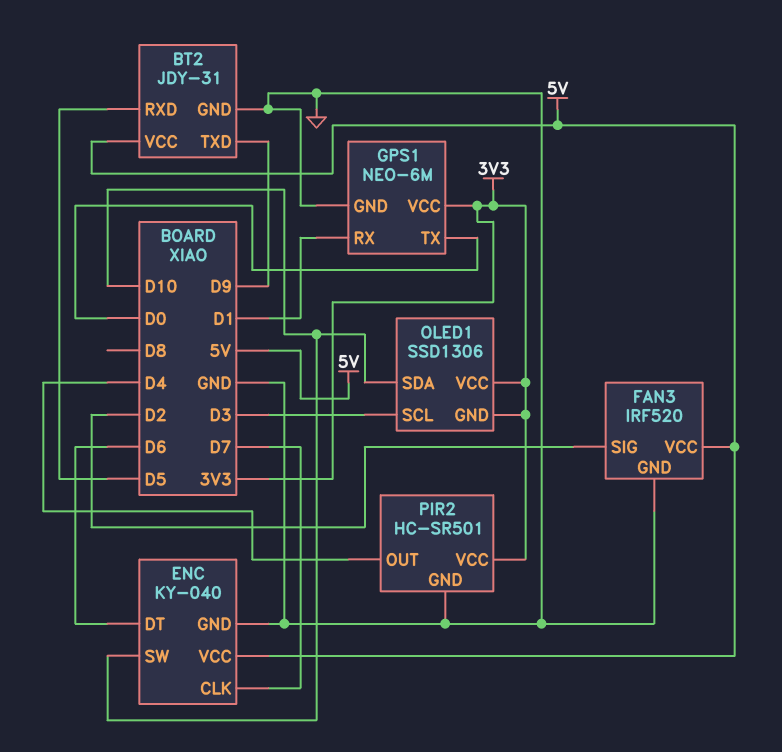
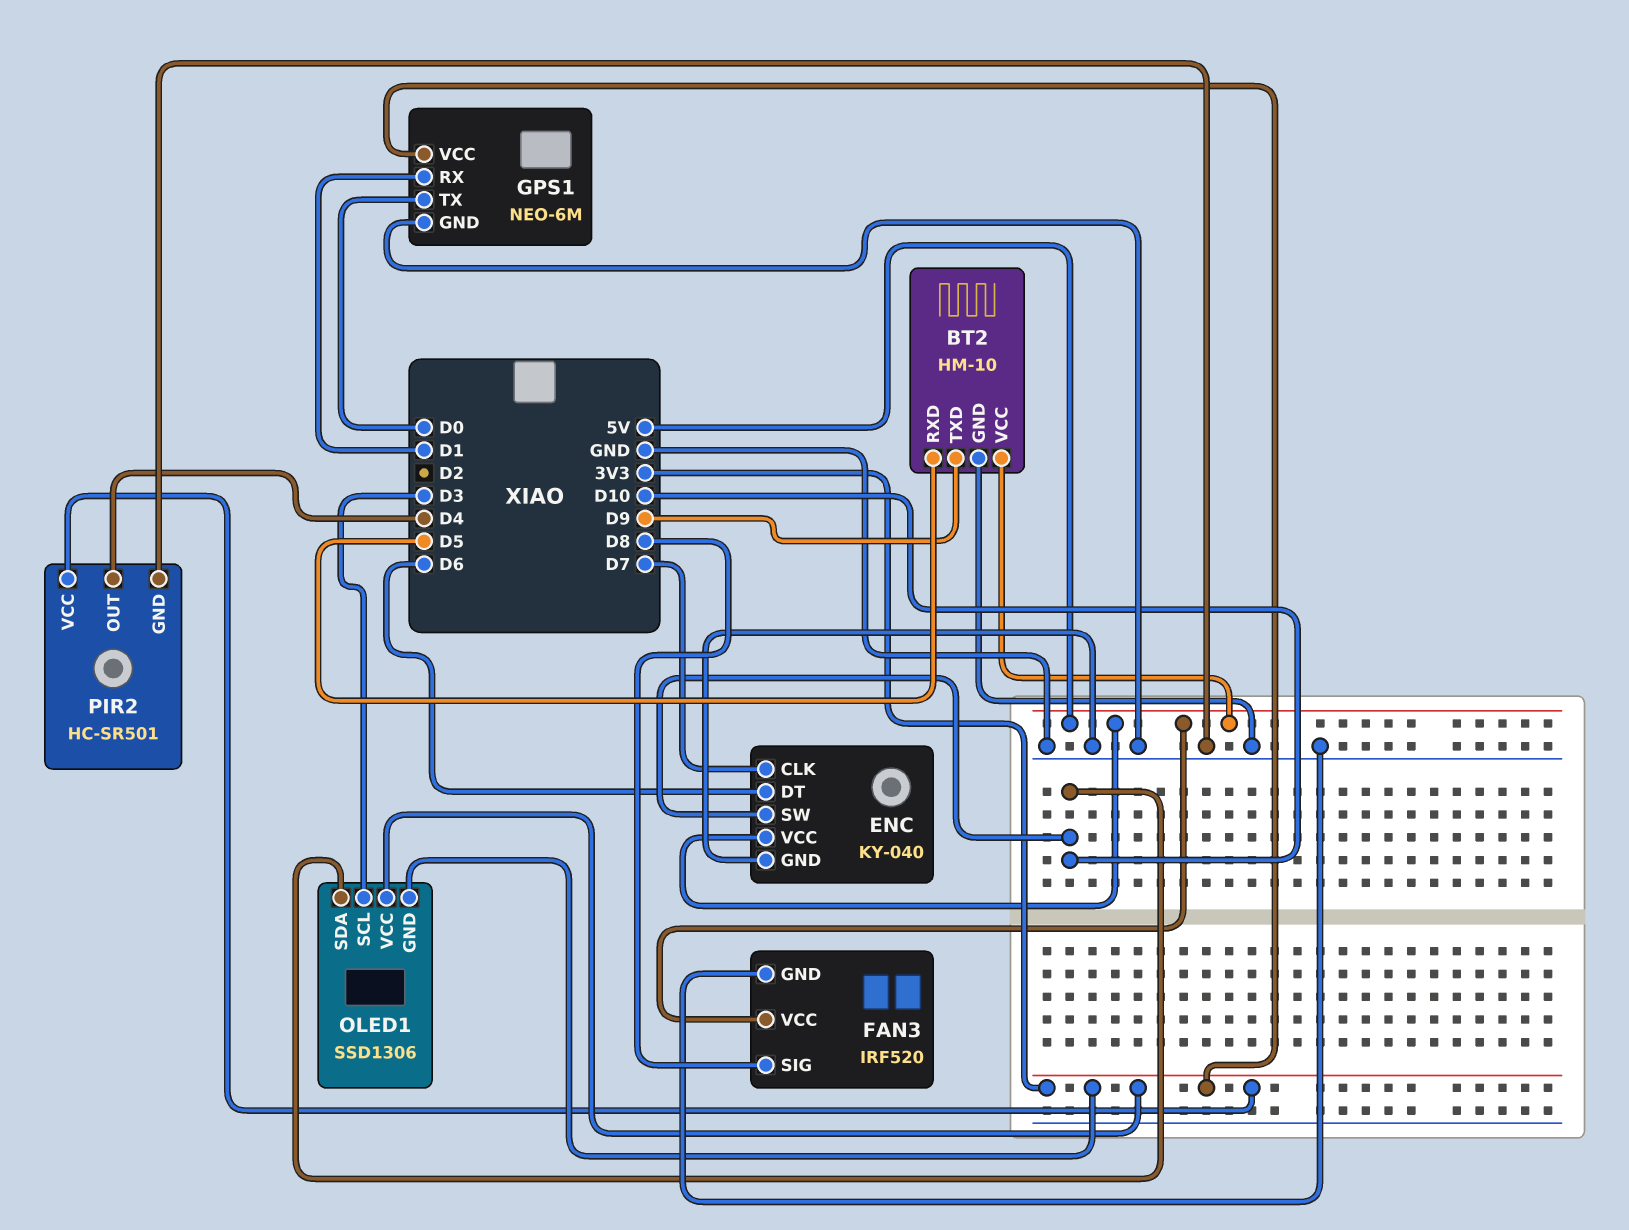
BT2: JDY-31 -> HM-10
FAN3 pin SIG: D2 -> D8

